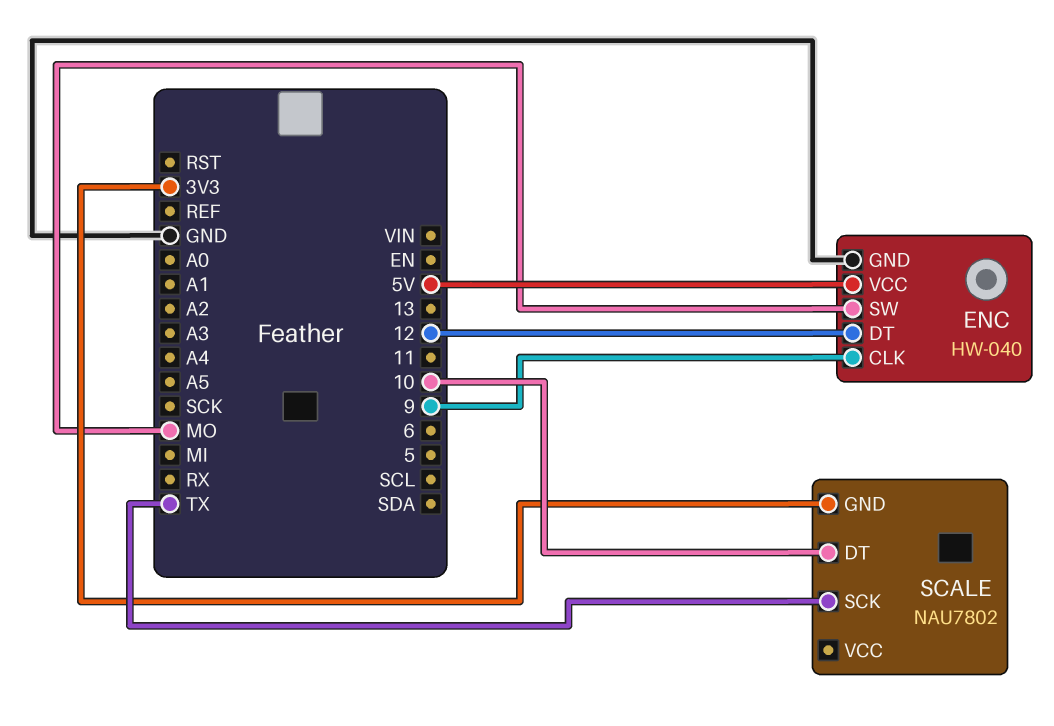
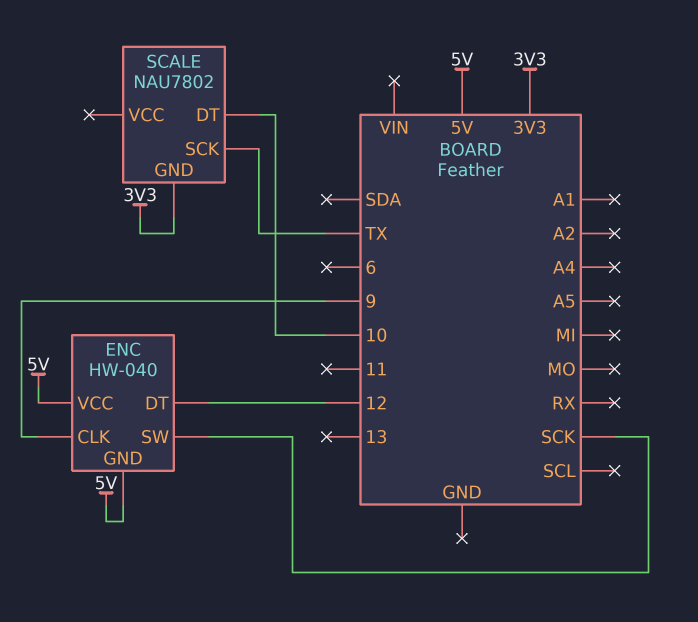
ENC pin GND: GND -> 5V
ENC pin SW: MO -> SCK

